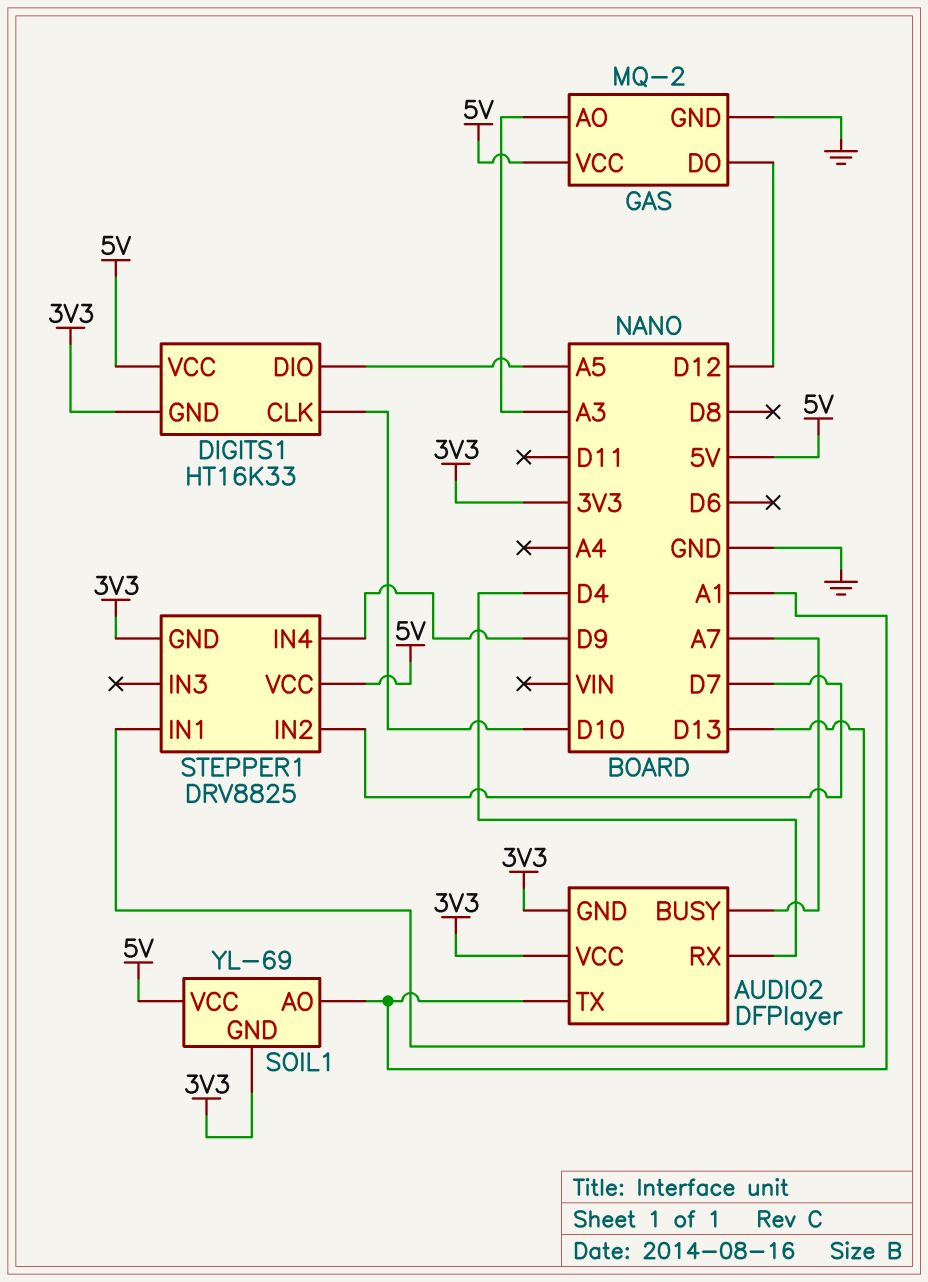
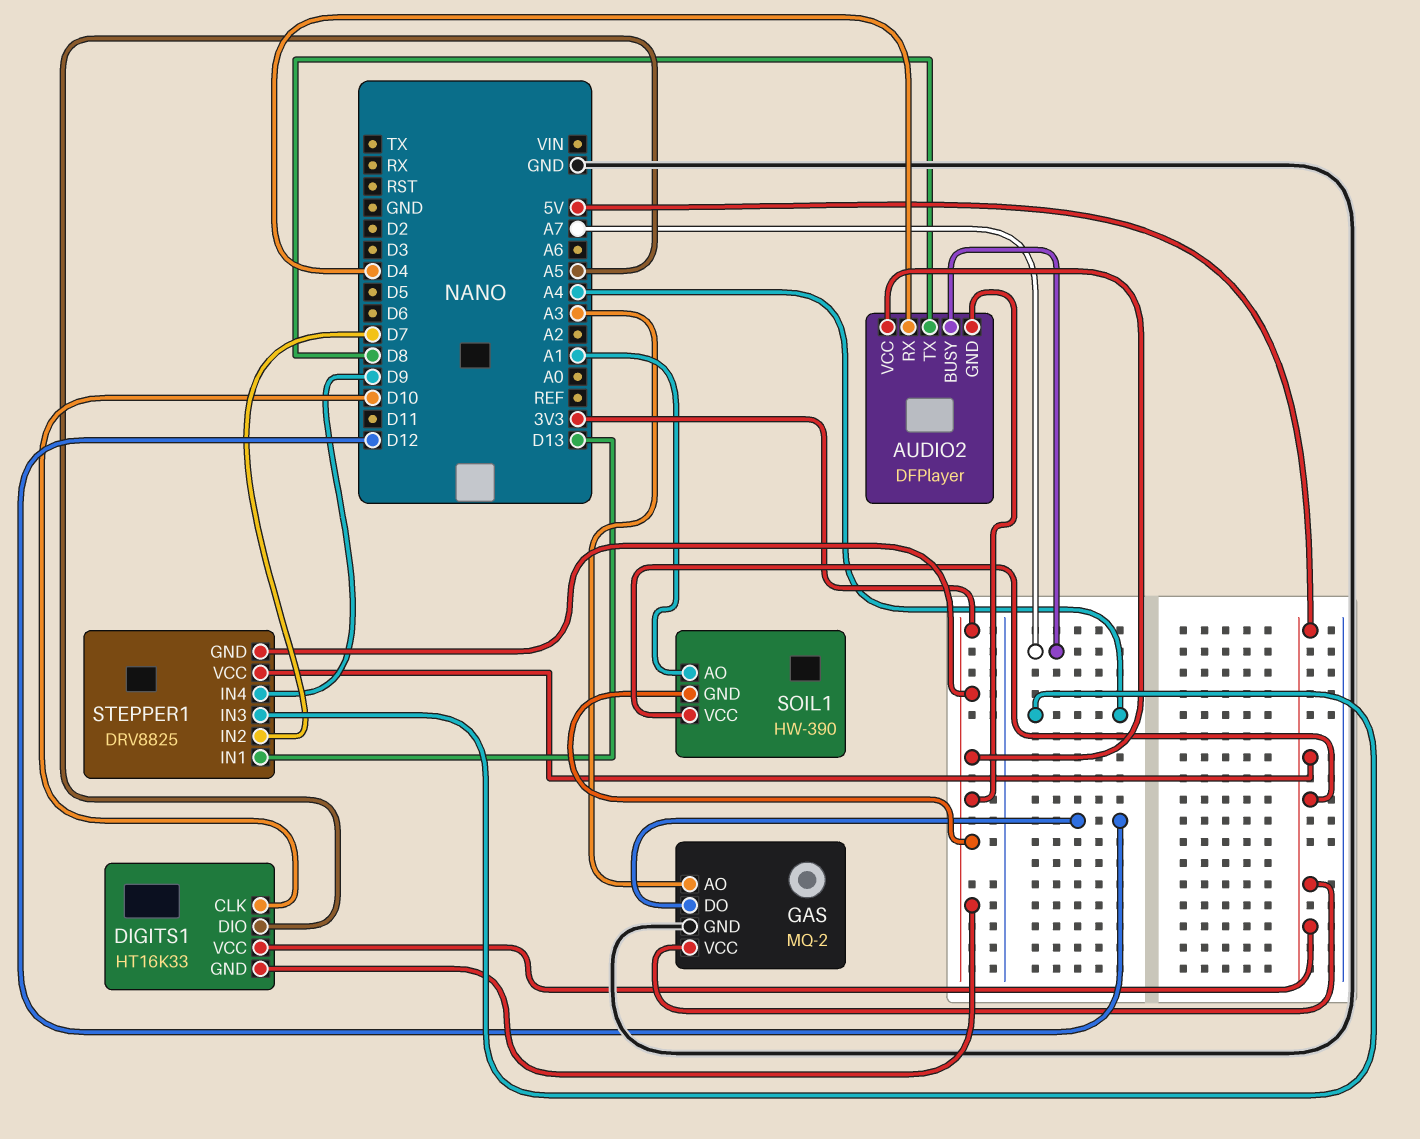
AUDIO2 pin TX: A1 -> D8
SOIL1: YL-69 -> HW-390
STEPPER1 pin IN3: none -> A4

